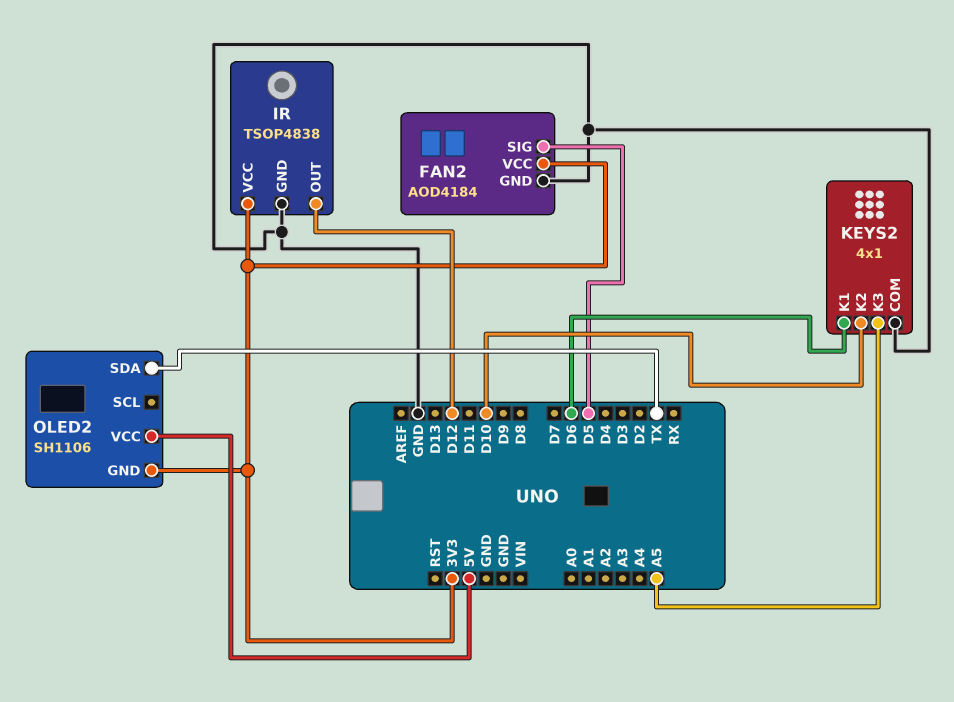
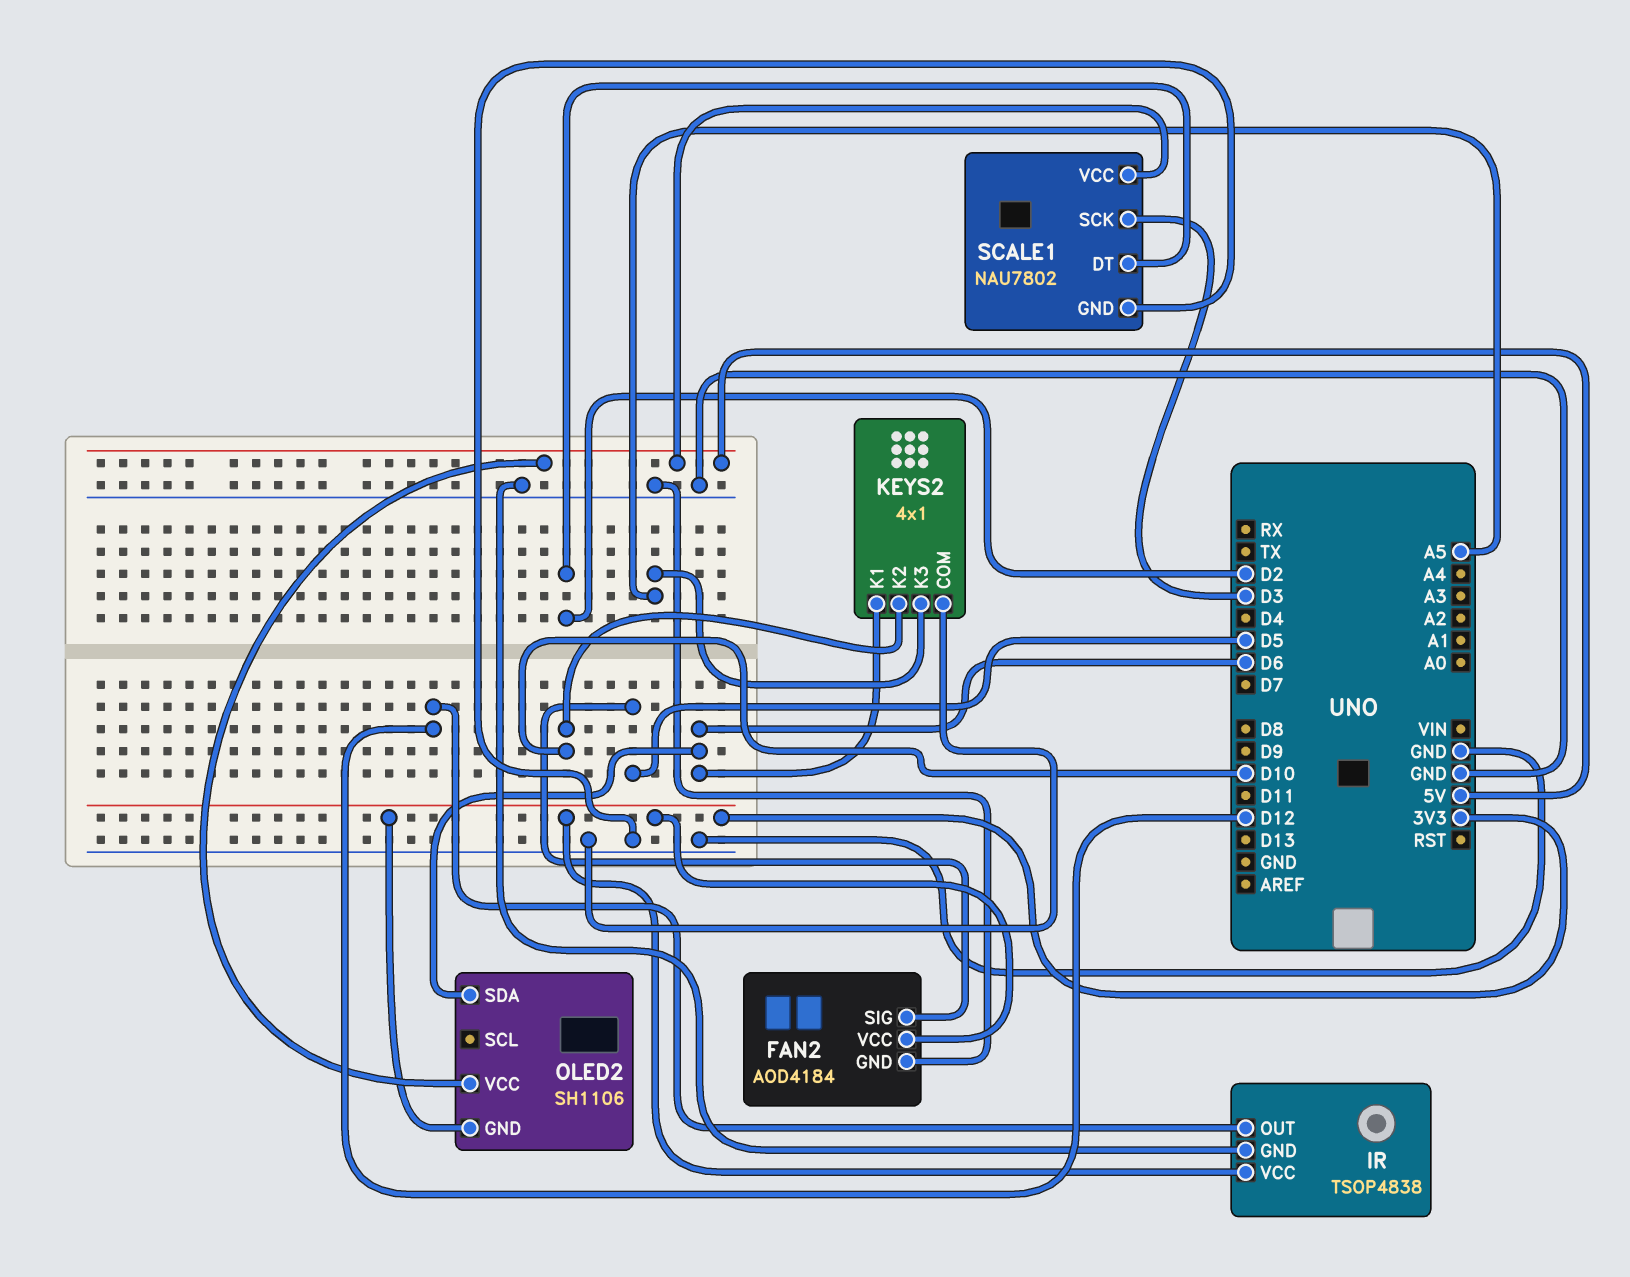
OLED2 pin SDA: TX -> D6
SCALE1: none -> NAU7802
SCALE1 pin DT: none -> D2
SCALE1 pin GND: none -> GND
SCALE1 pin SCK: none -> D3
SCALE1 pin VCC: none -> 5V

